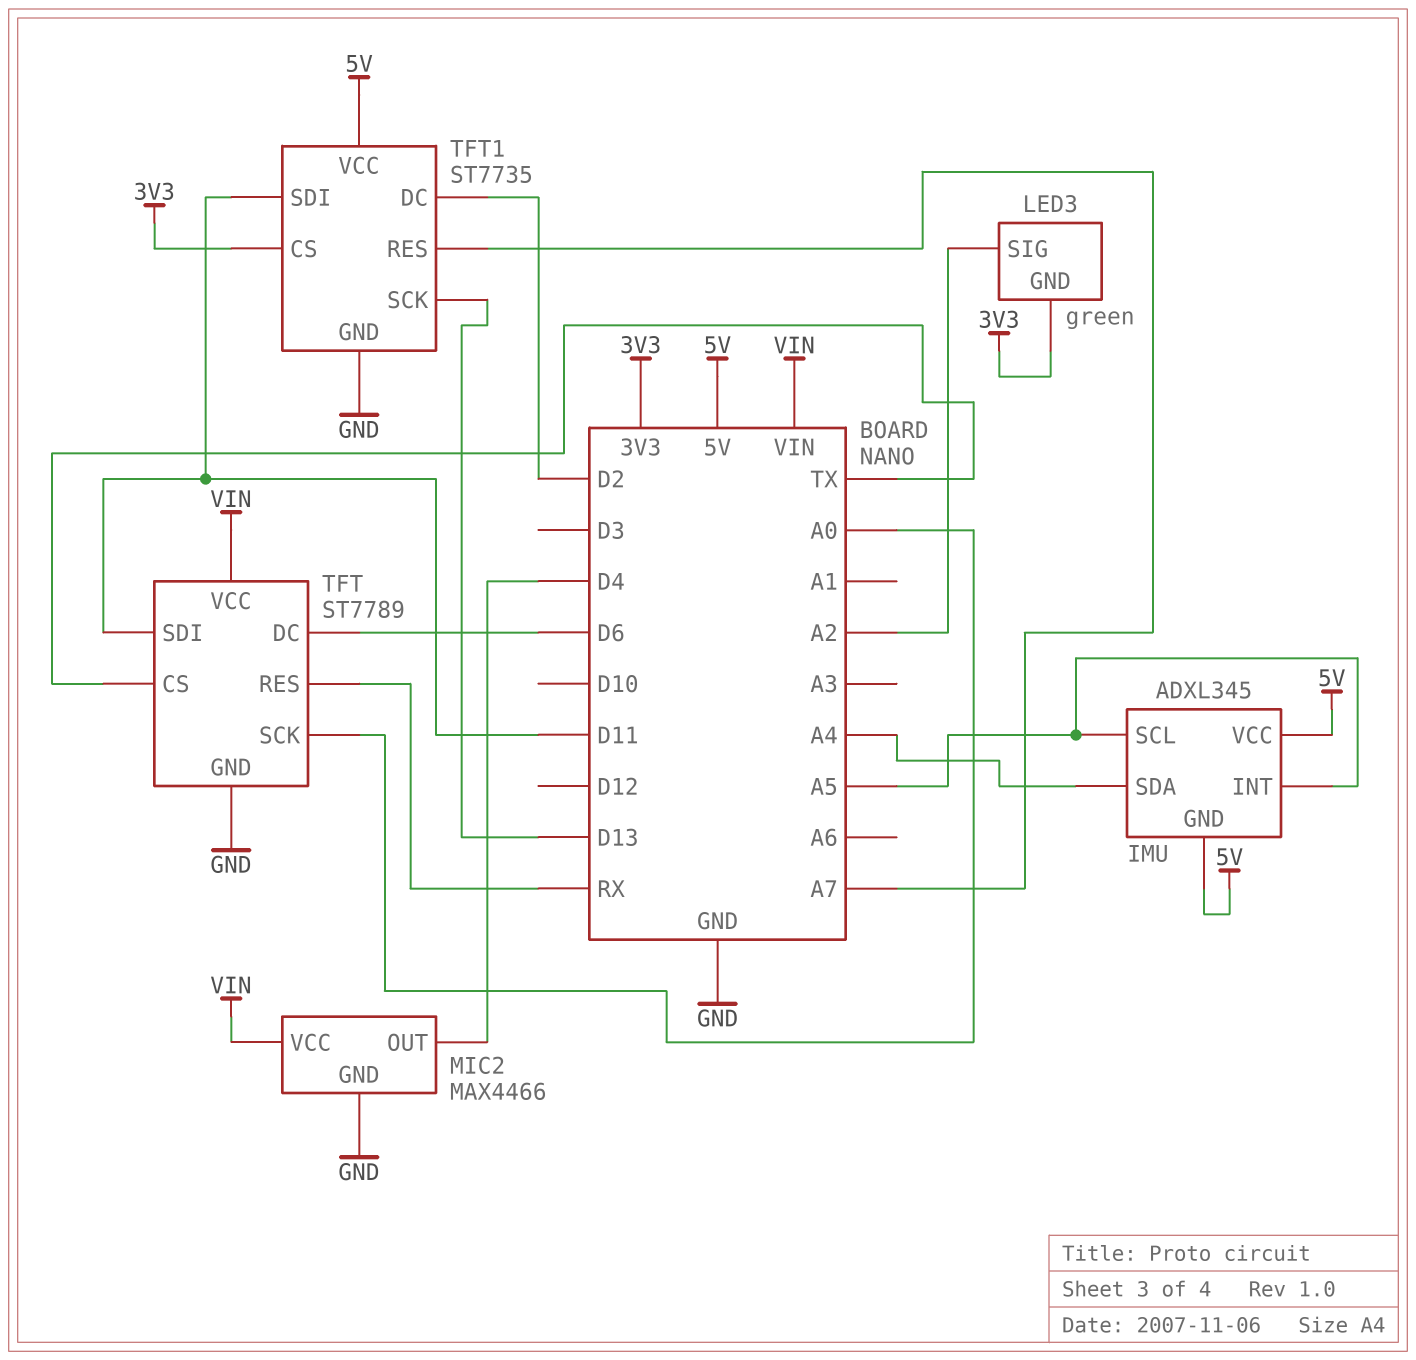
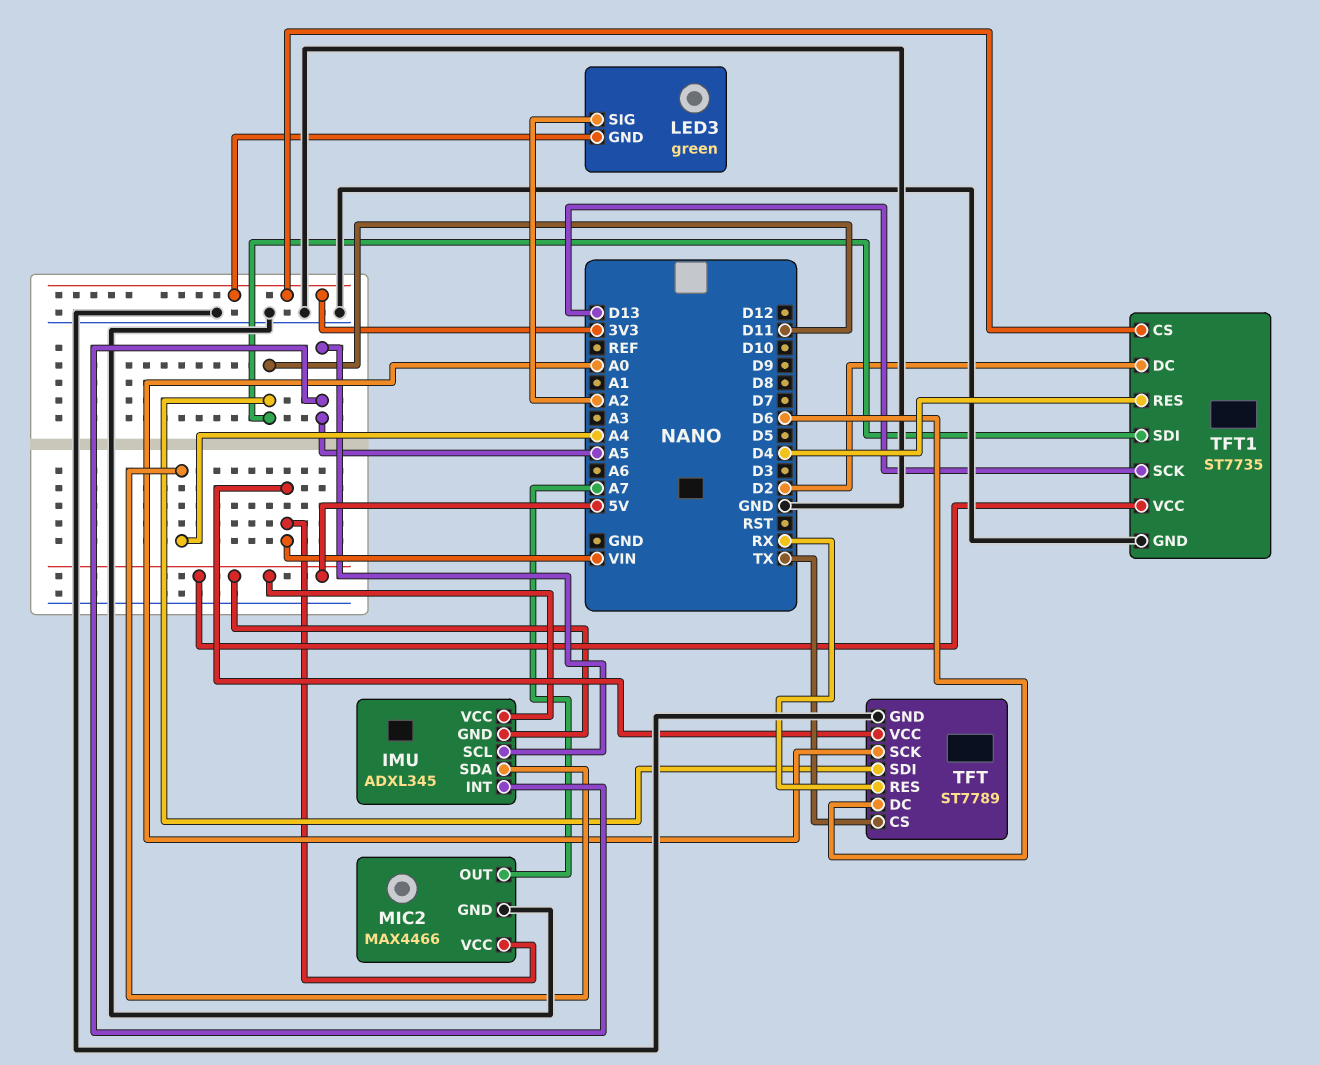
MIC2 pin OUT: D4 -> A7
TFT1 pin RES: A7 -> D4

